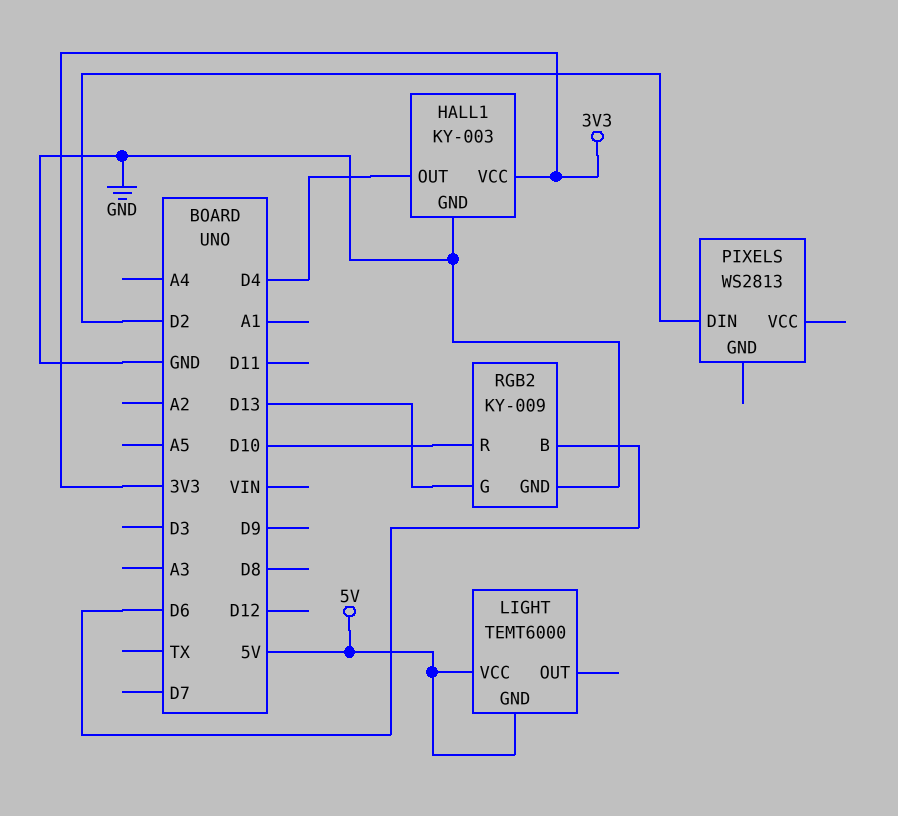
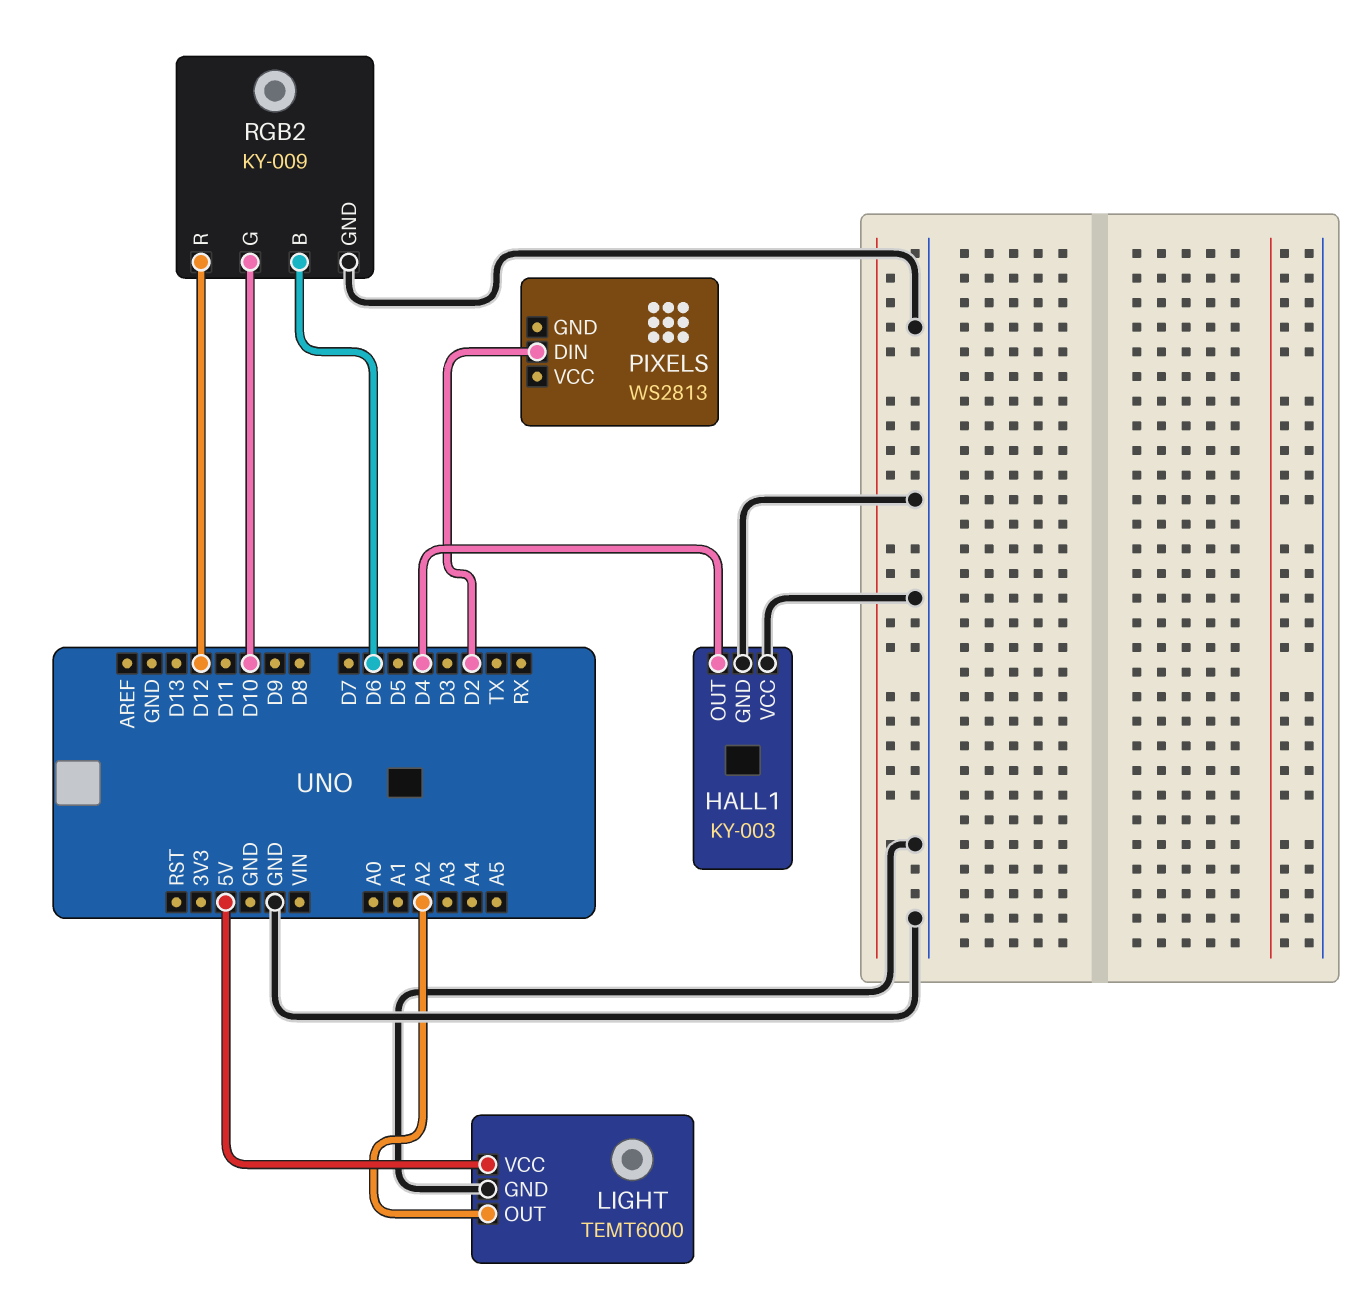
HALL1 pin VCC: 3V3 -> GND
LIGHT pin GND: 5V -> GND
LIGHT pin OUT: none -> A2
RGB2 pin G: D13 -> D10
RGB2 pin R: D10 -> D12

